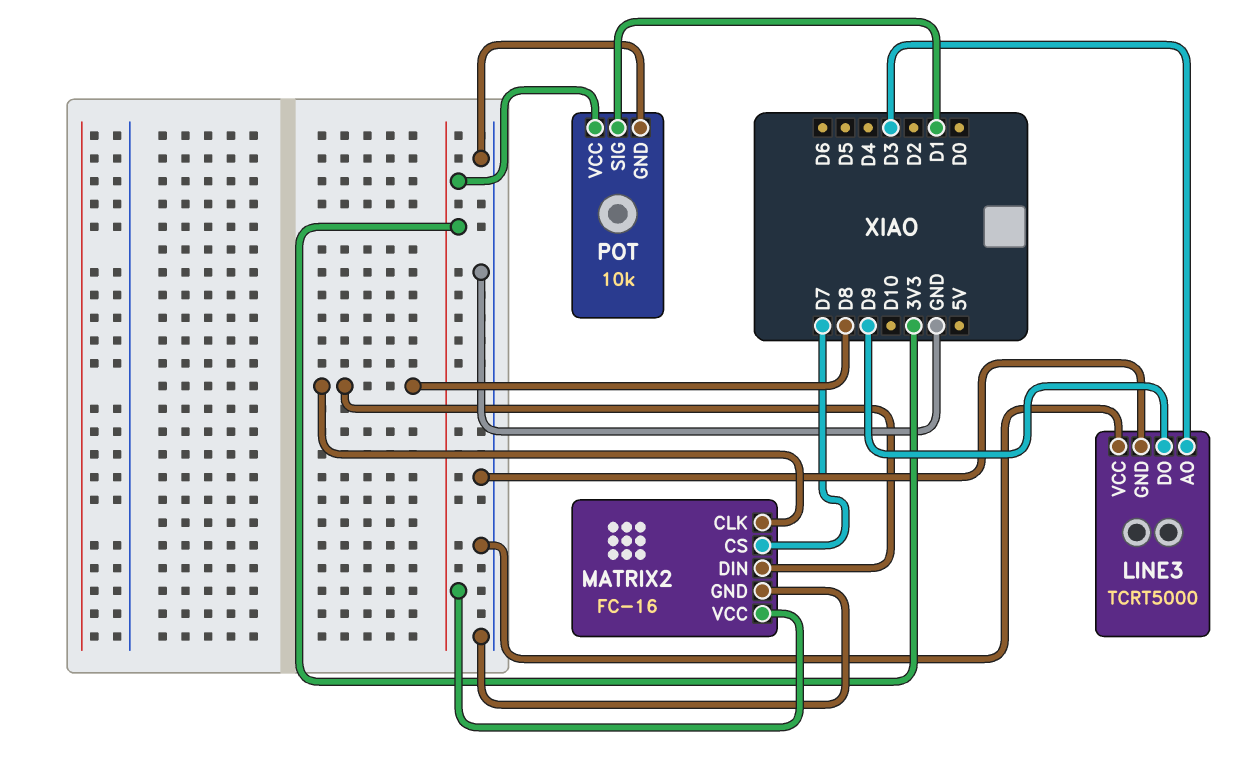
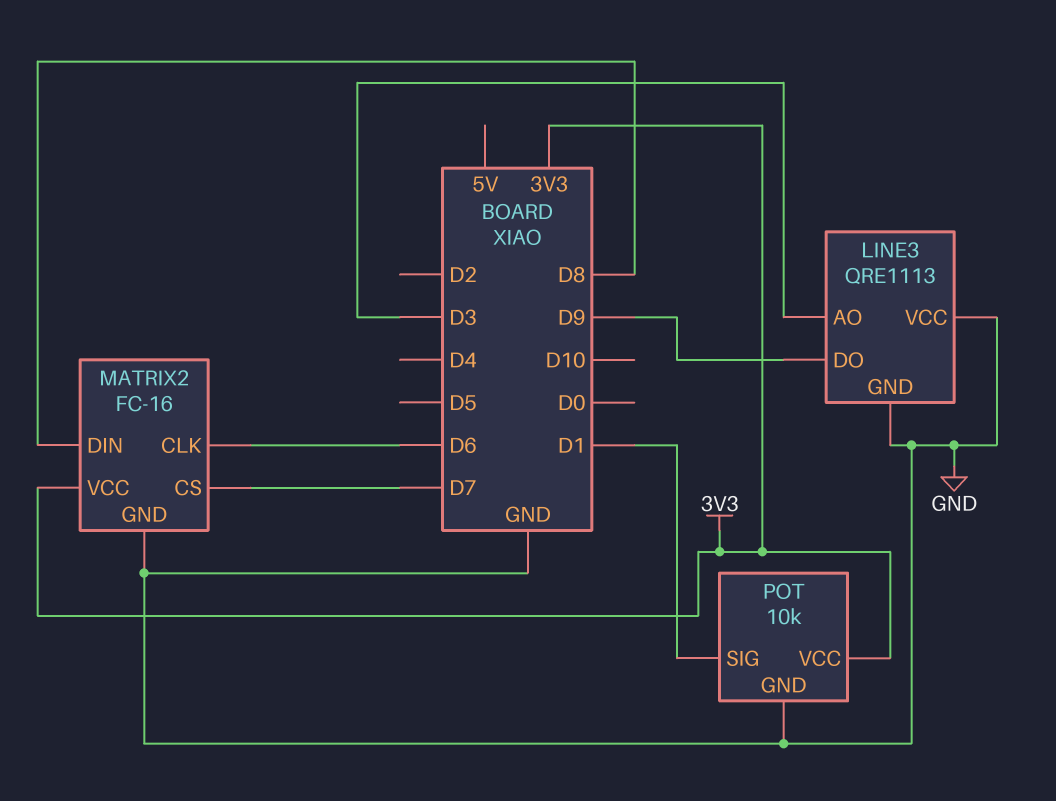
LINE3: TCRT5000 -> QRE1113
MATRIX2 pin CLK: D8 -> D6

